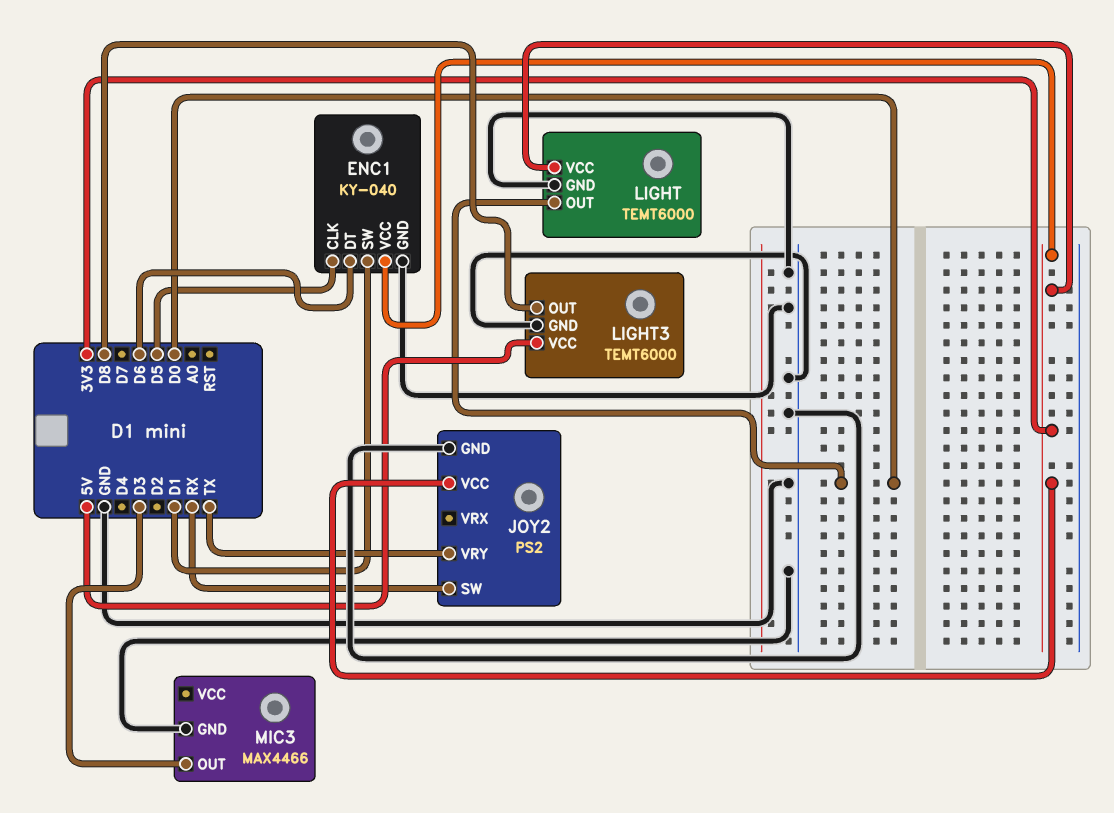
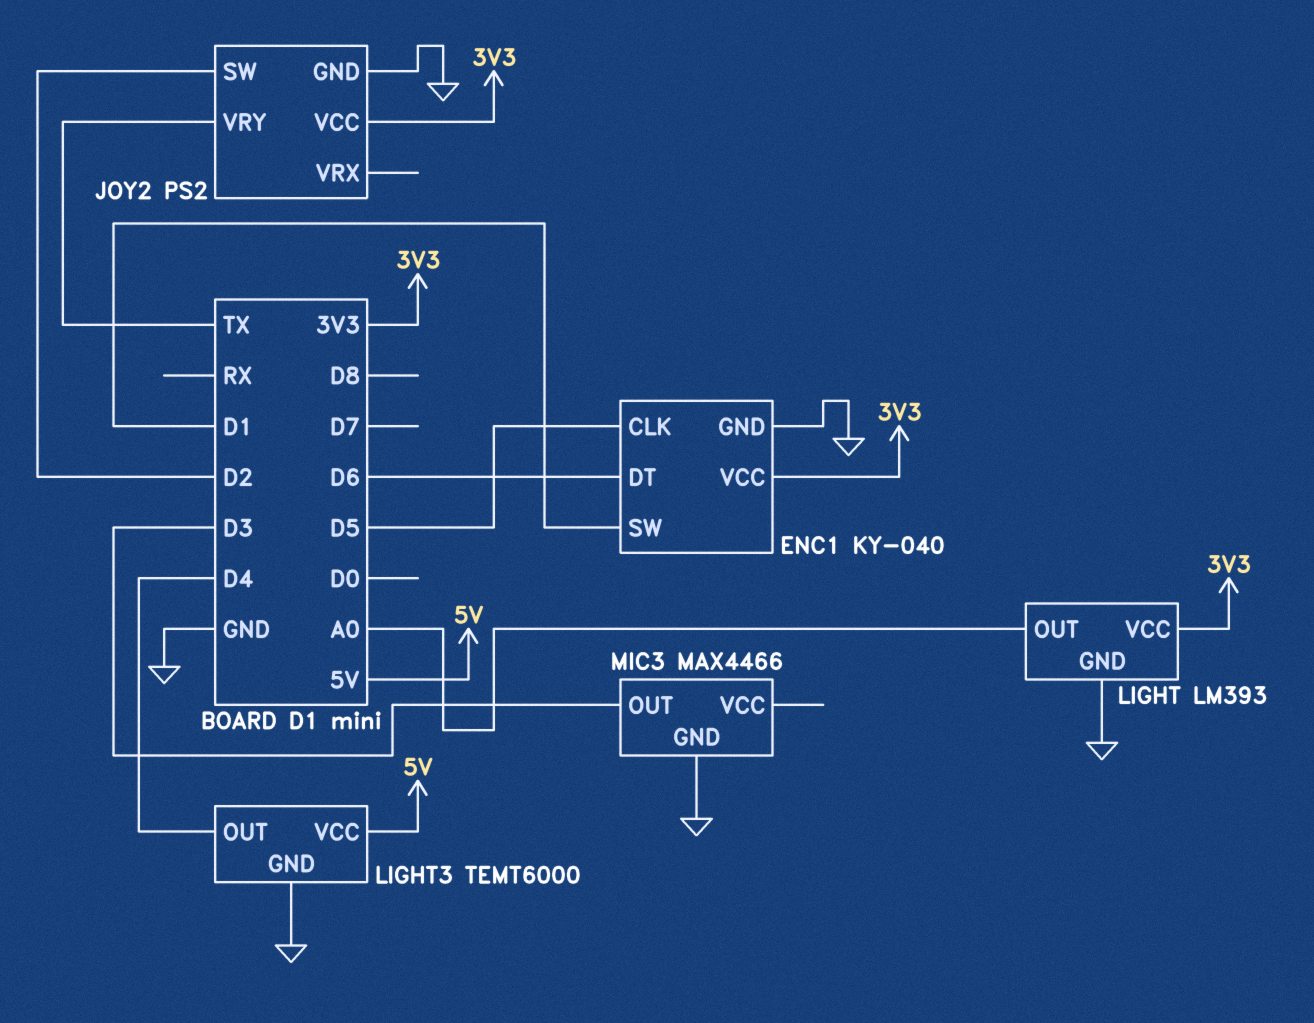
JOY2 pin SW: RX -> D2
LIGHT: TEMT6000 -> LM393
LIGHT pin OUT: D0 -> A0
LIGHT3 pin OUT: D8 -> D4

